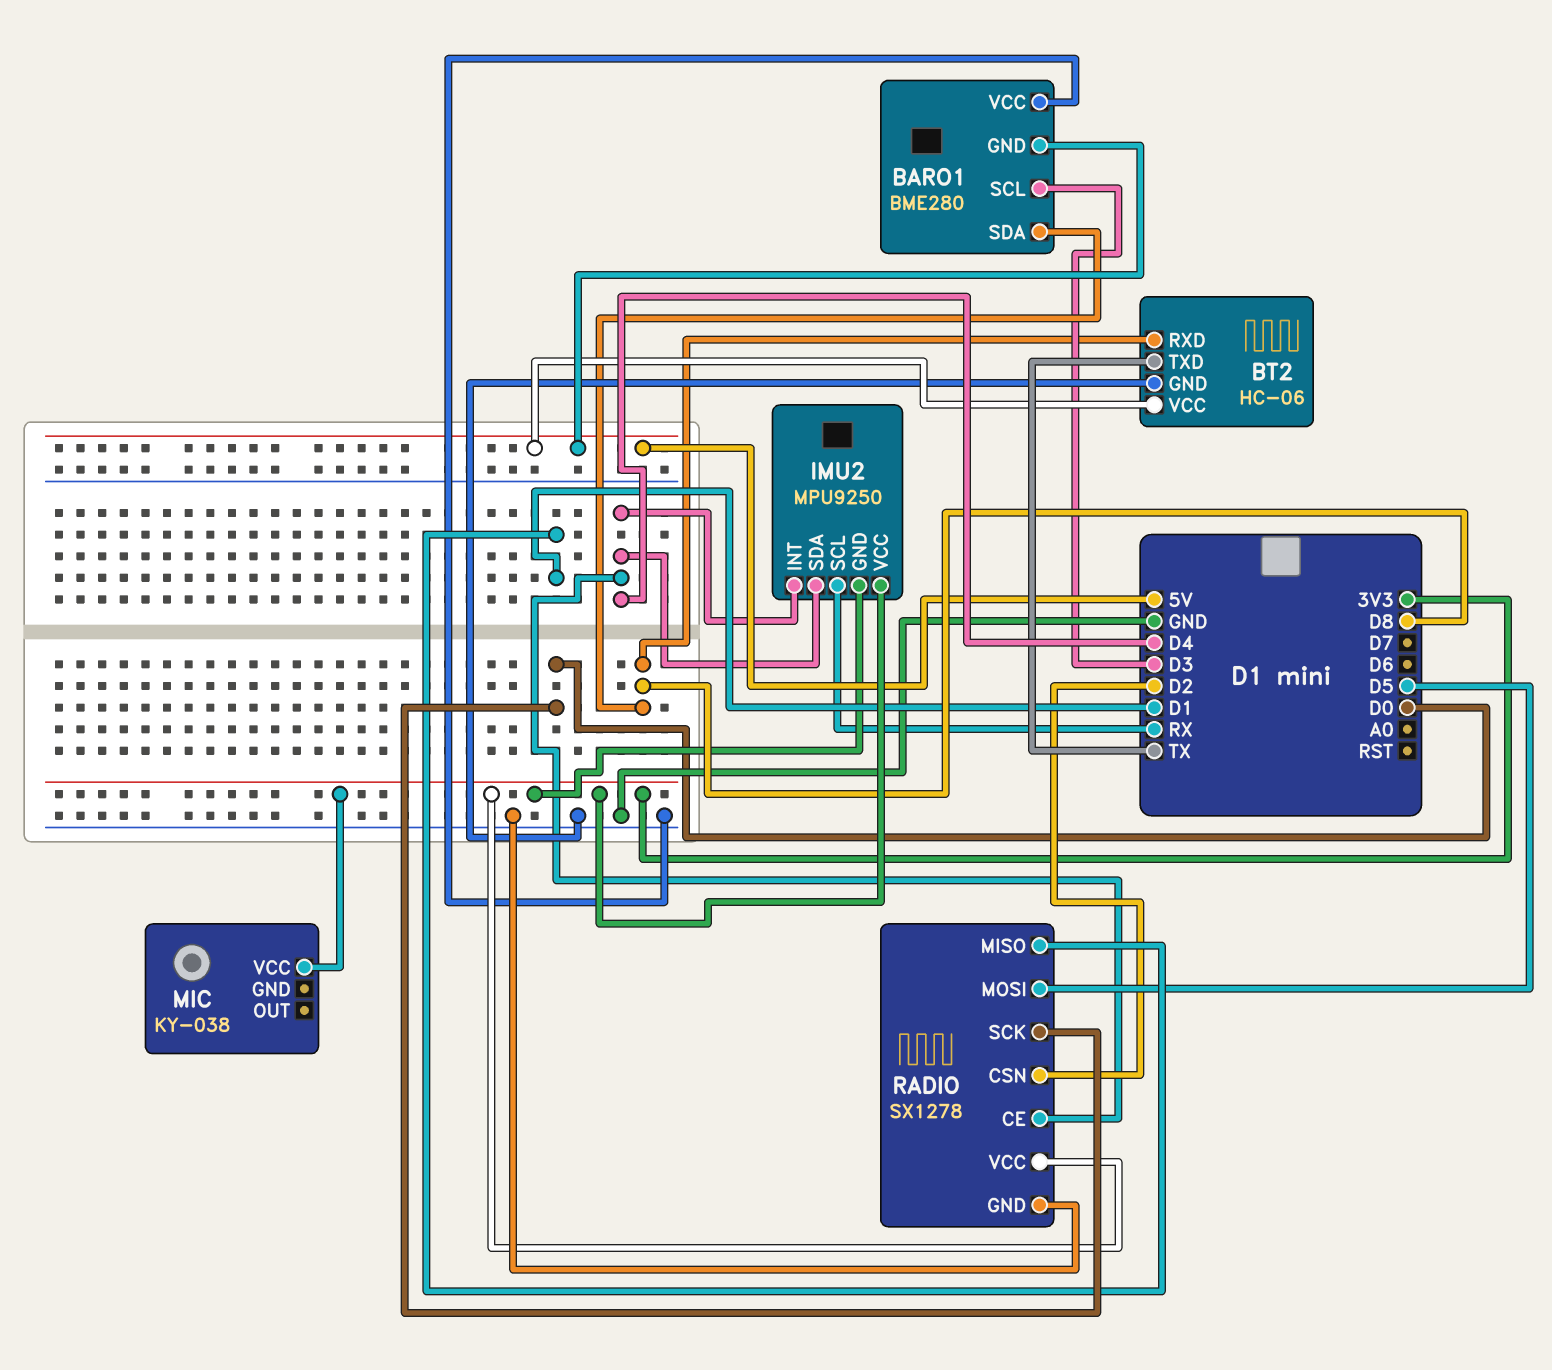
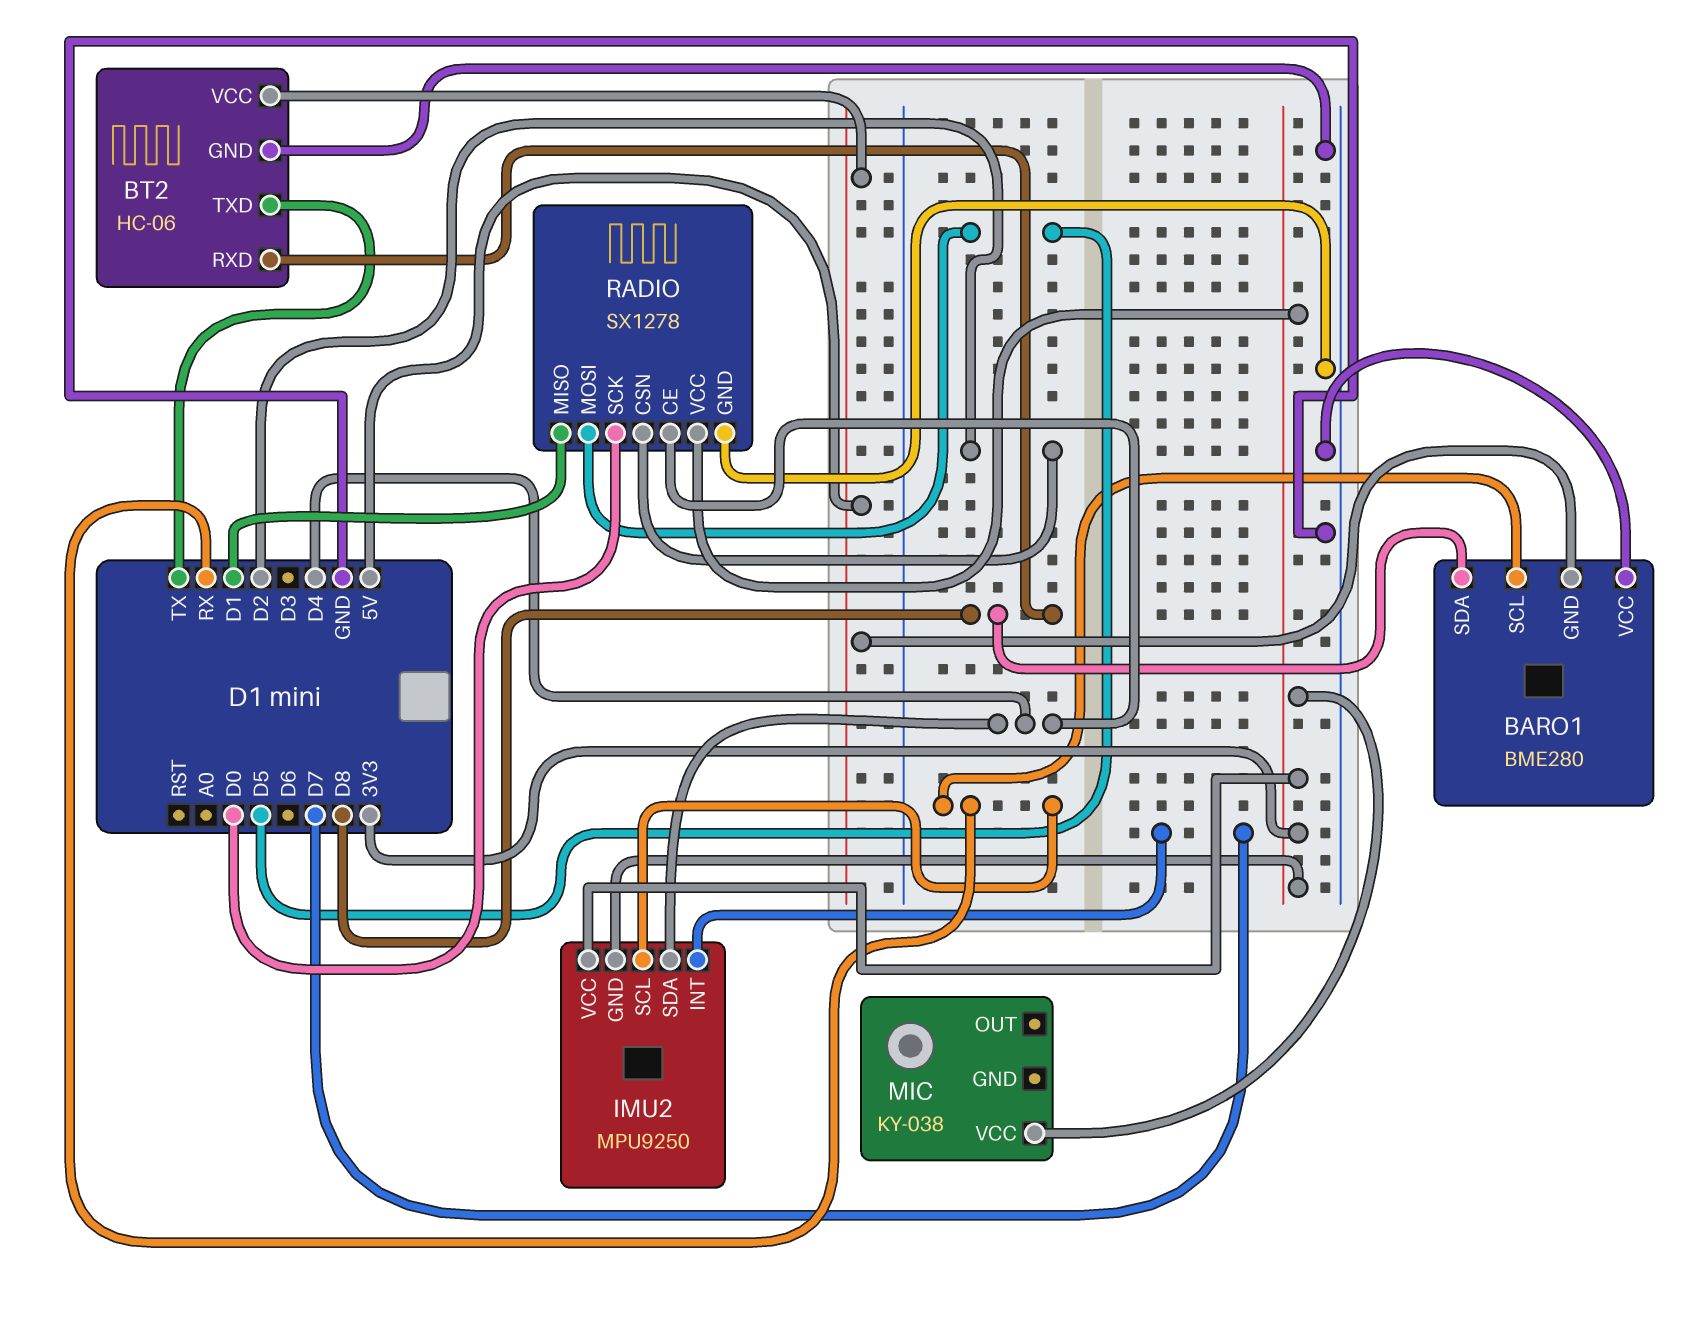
BARO1 pin SCL: D3 -> RX
IMU2 pin INT: D4 -> D7

